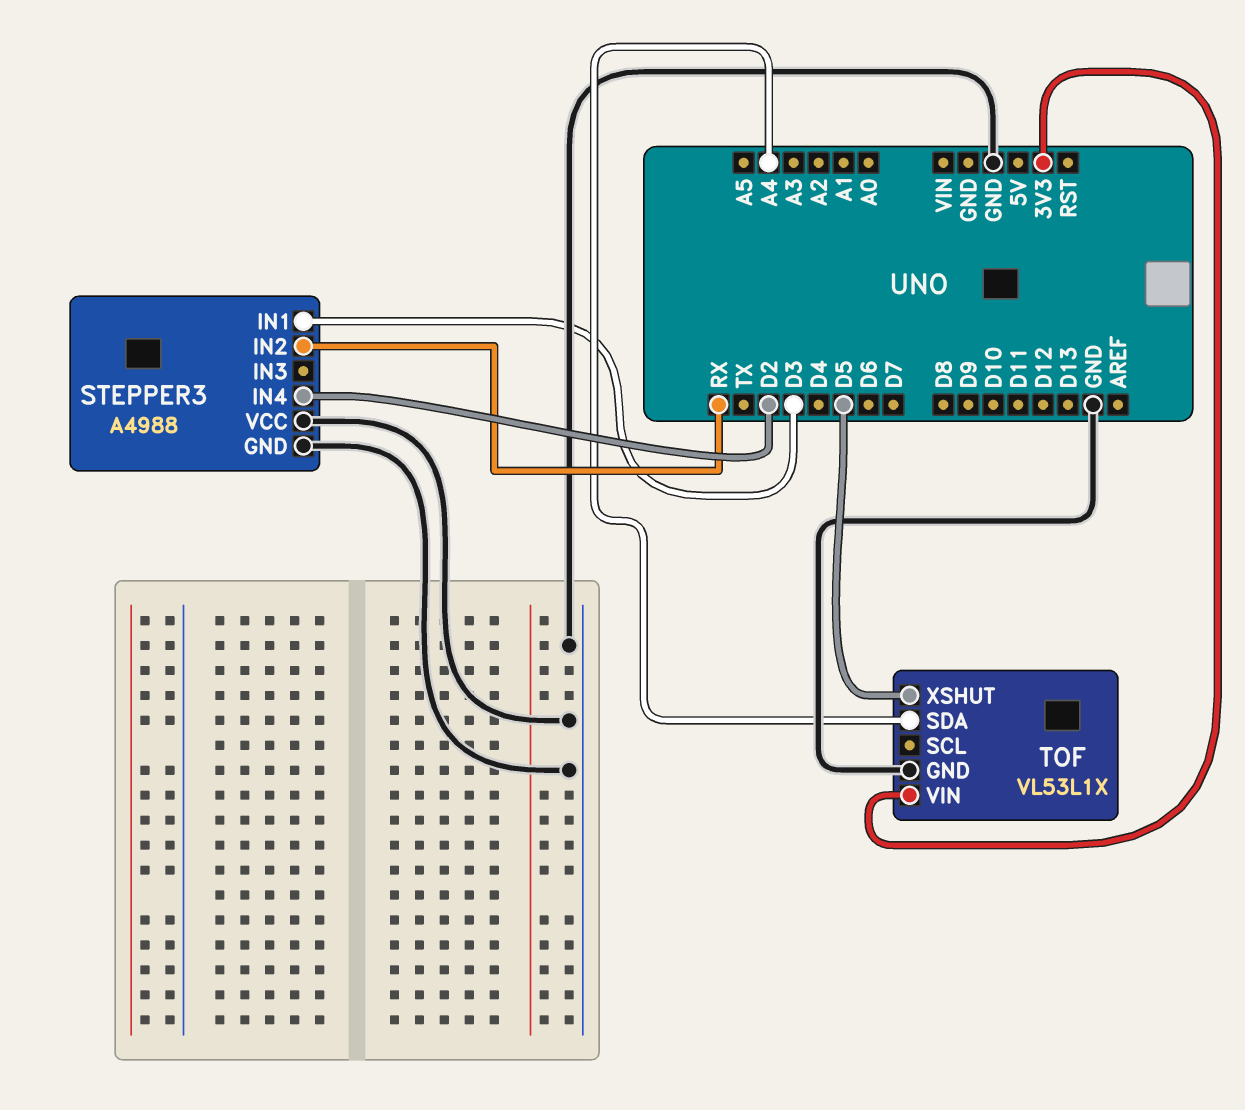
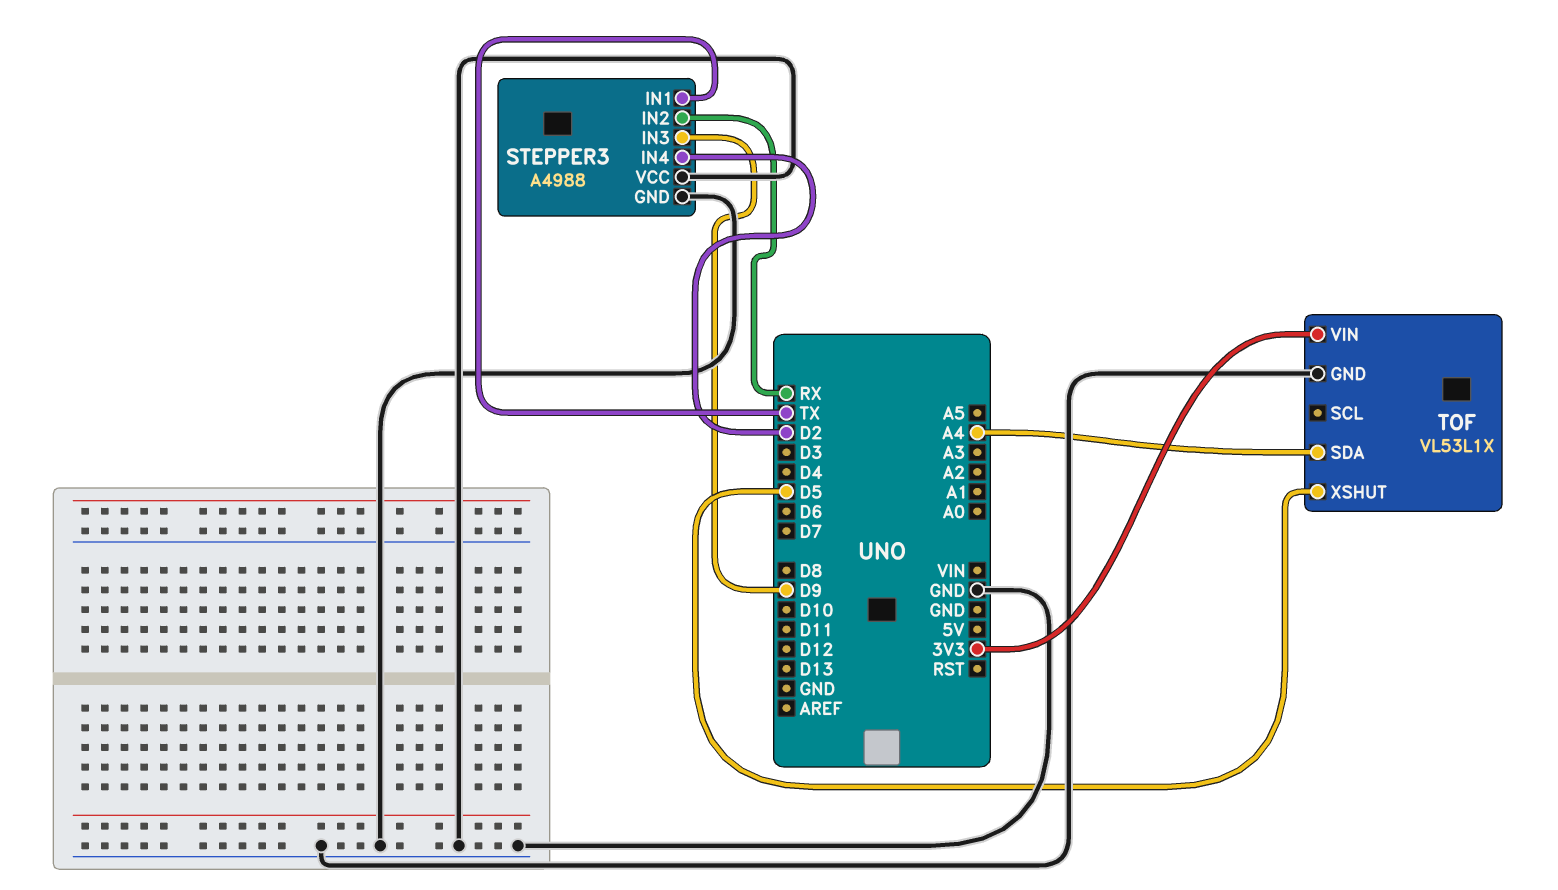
STEPPER3 pin IN1: D3 -> TX
STEPPER3 pin IN3: none -> D9

